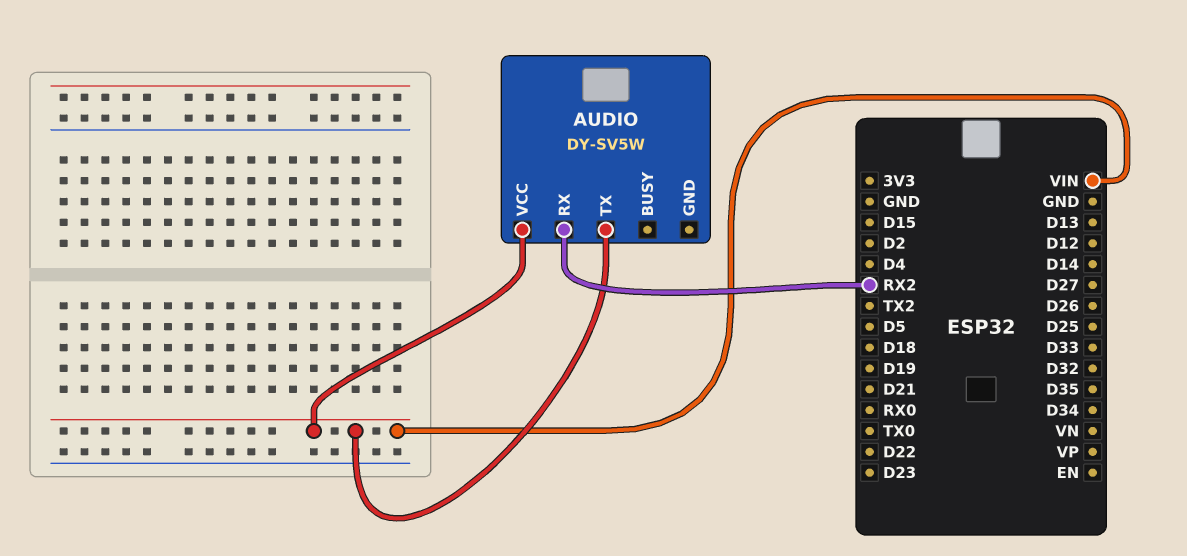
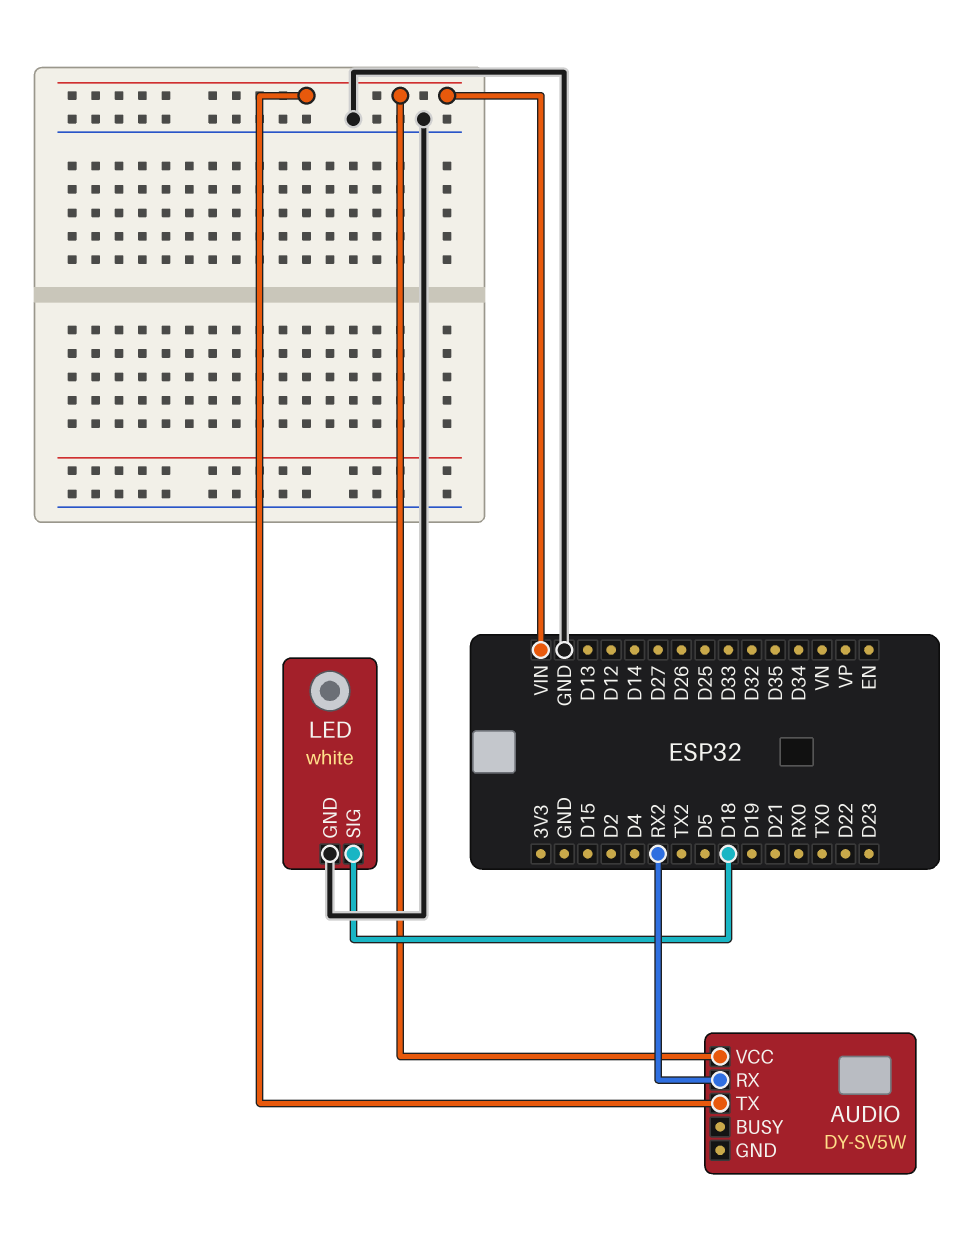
LED: none -> white
LED pin GND: none -> GND
LED pin SIG: none -> D18

